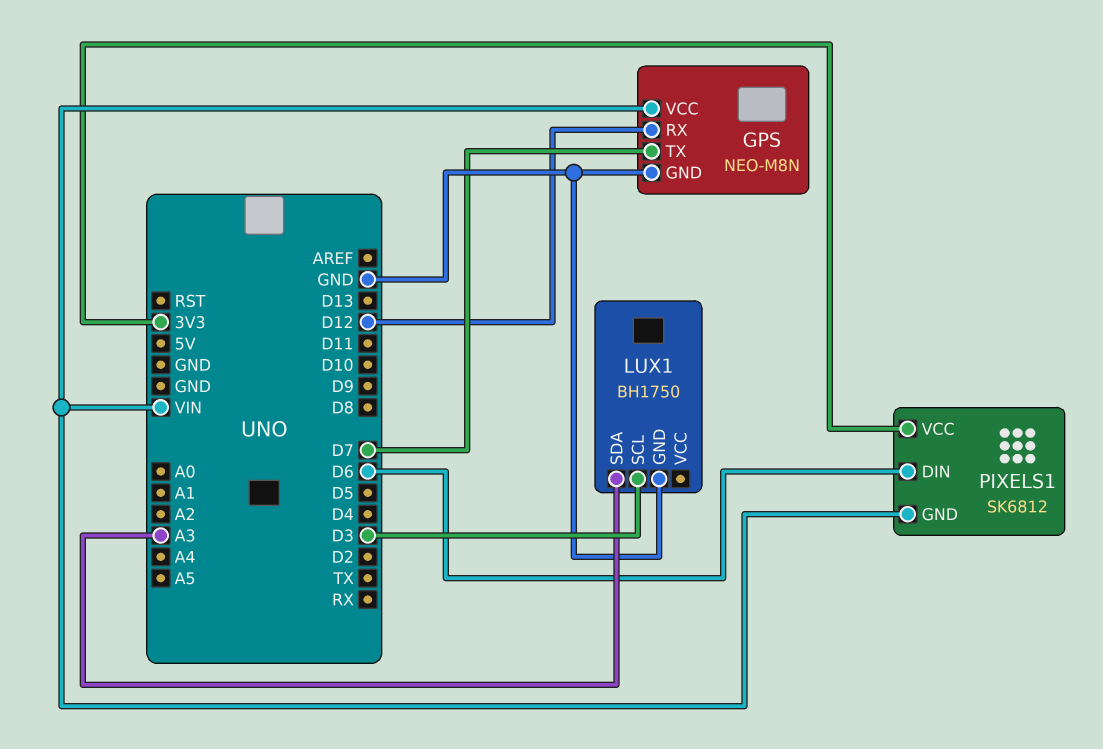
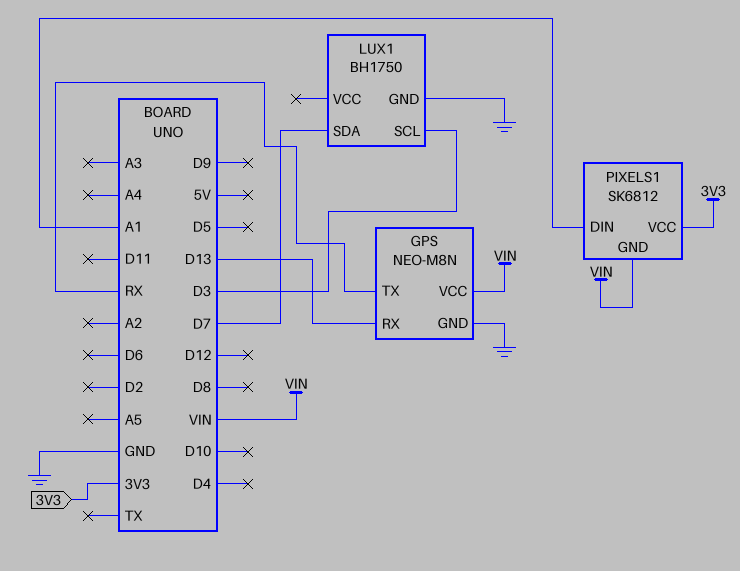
GPS pin RX: D12 -> D13
GPS pin TX: D7 -> RX
LUX1 pin SDA: A3 -> D7
PIXELS1 pin DIN: D6 -> A1

